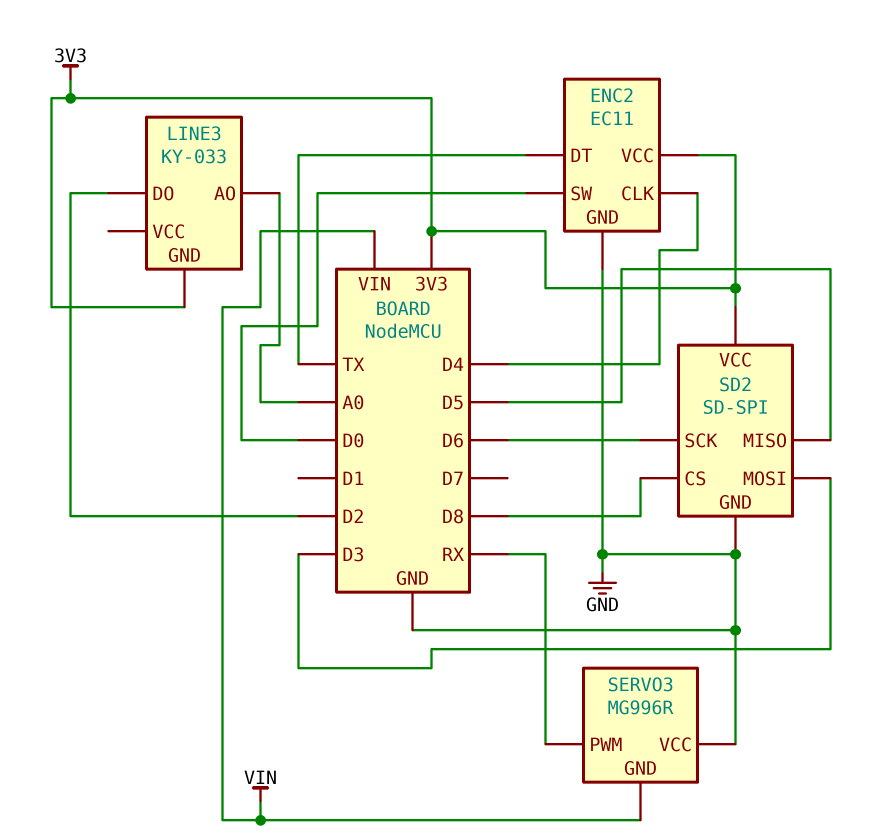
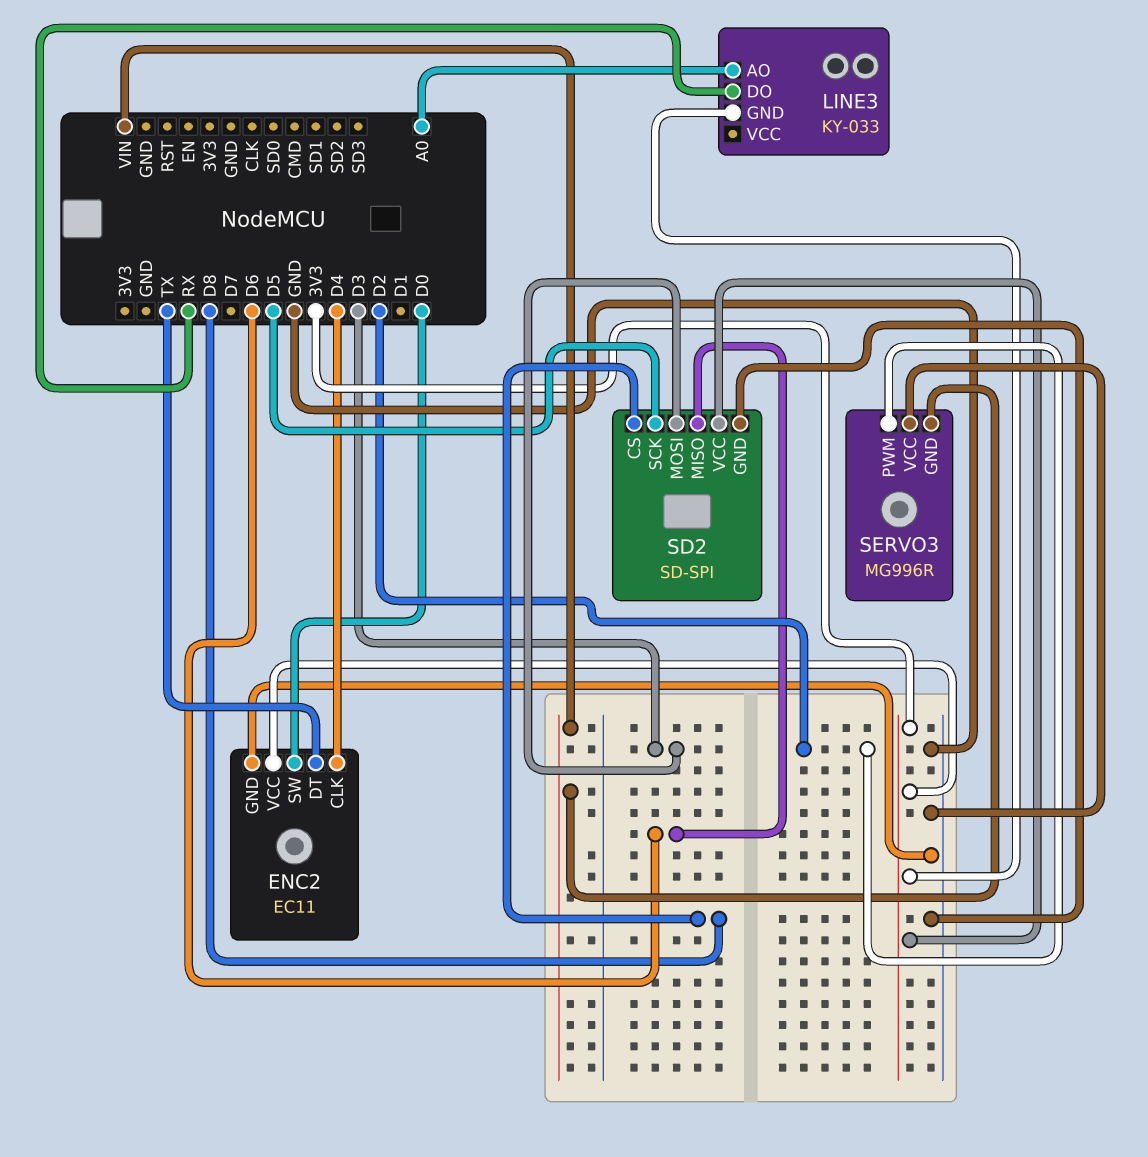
LINE3 pin DO: D2 -> RX
SD2 pin MISO: D5 -> D6
SD2 pin SCK: D6 -> D5
SERVO3 pin PWM: RX -> D2

